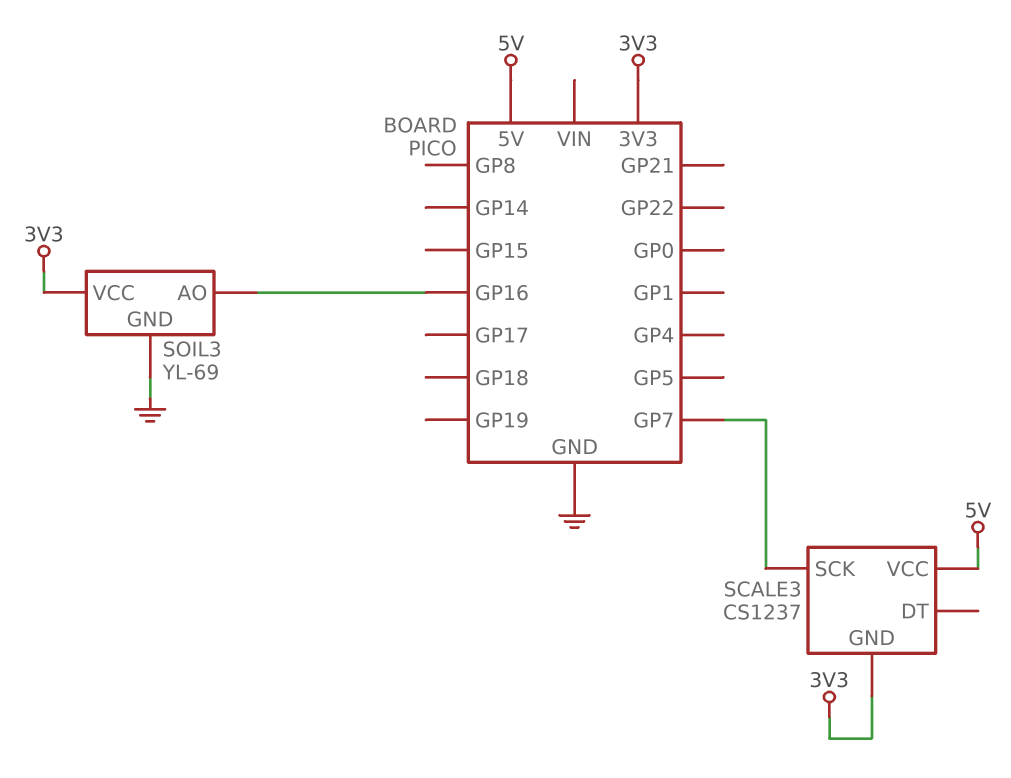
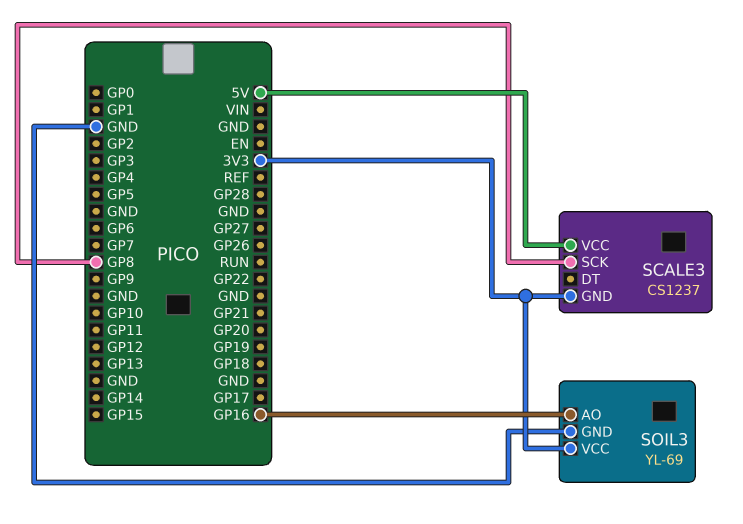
SCALE3 pin SCK: GP7 -> GP8

